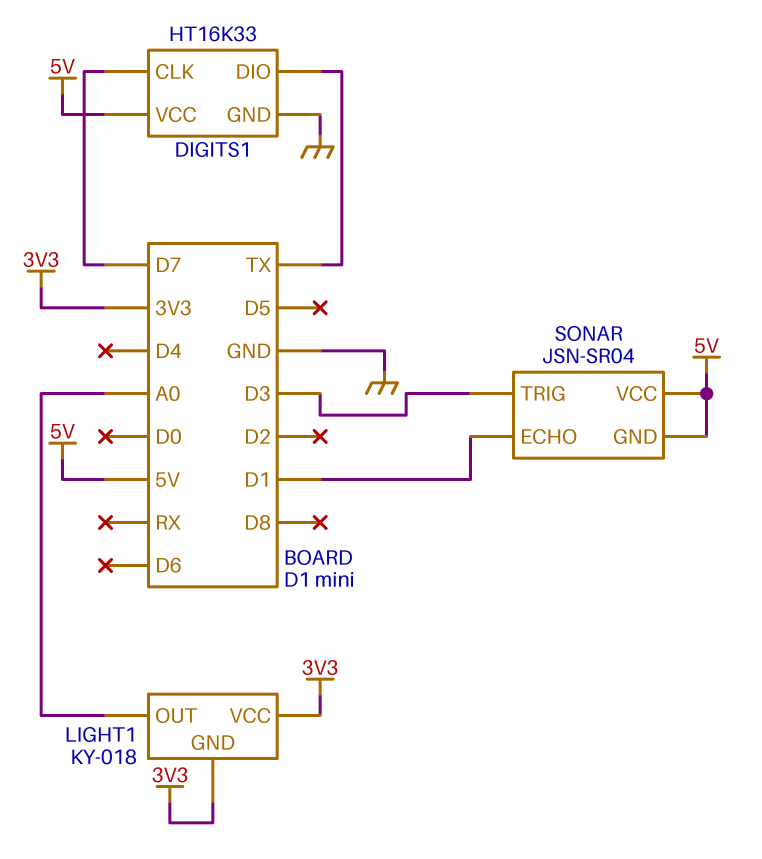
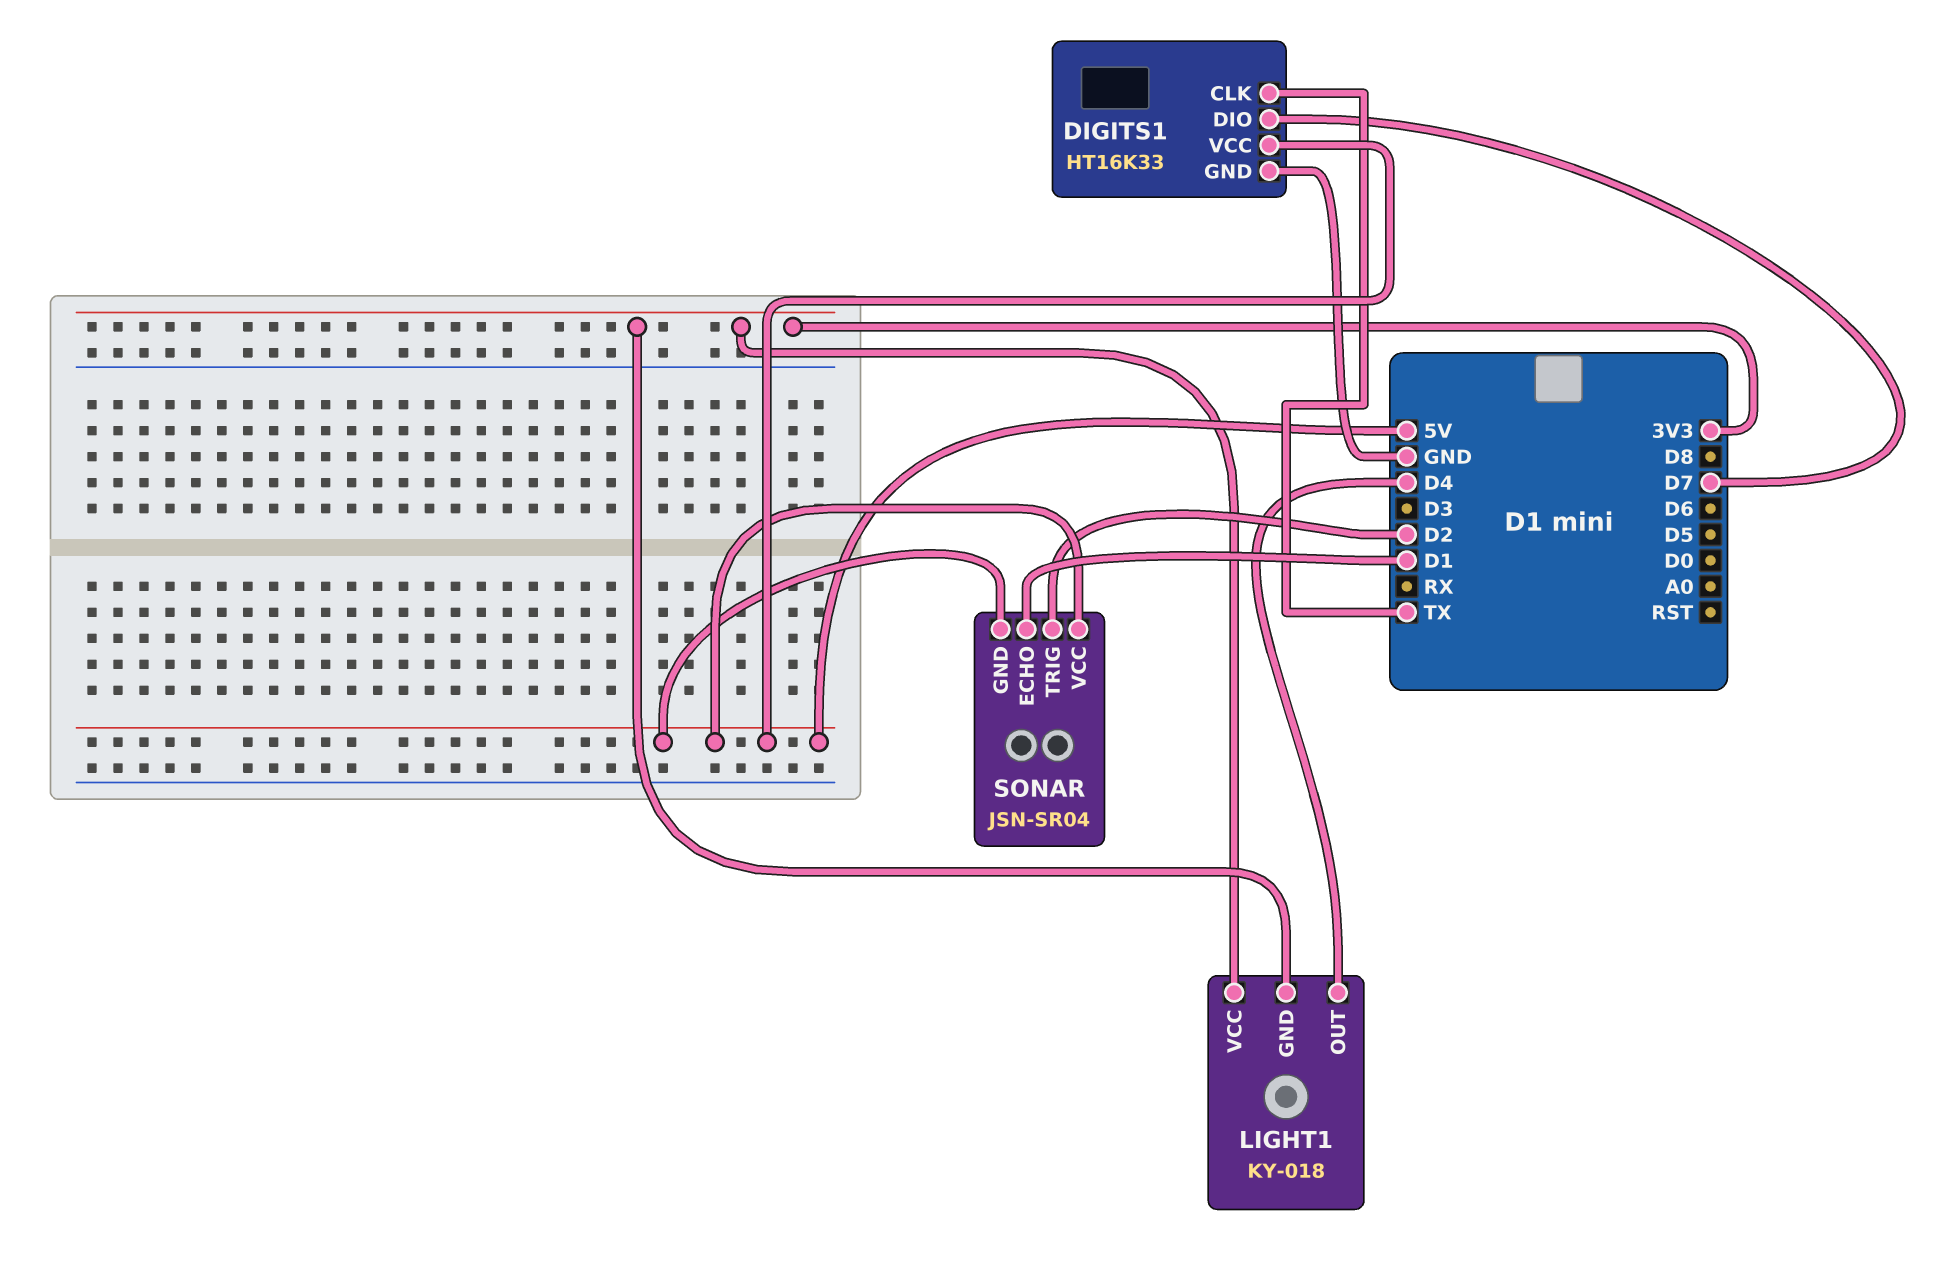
DIGITS1 pin CLK: D7 -> TX
DIGITS1 pin DIO: TX -> D7
LIGHT1 pin OUT: A0 -> D4
SONAR pin TRIG: D3 -> D2

